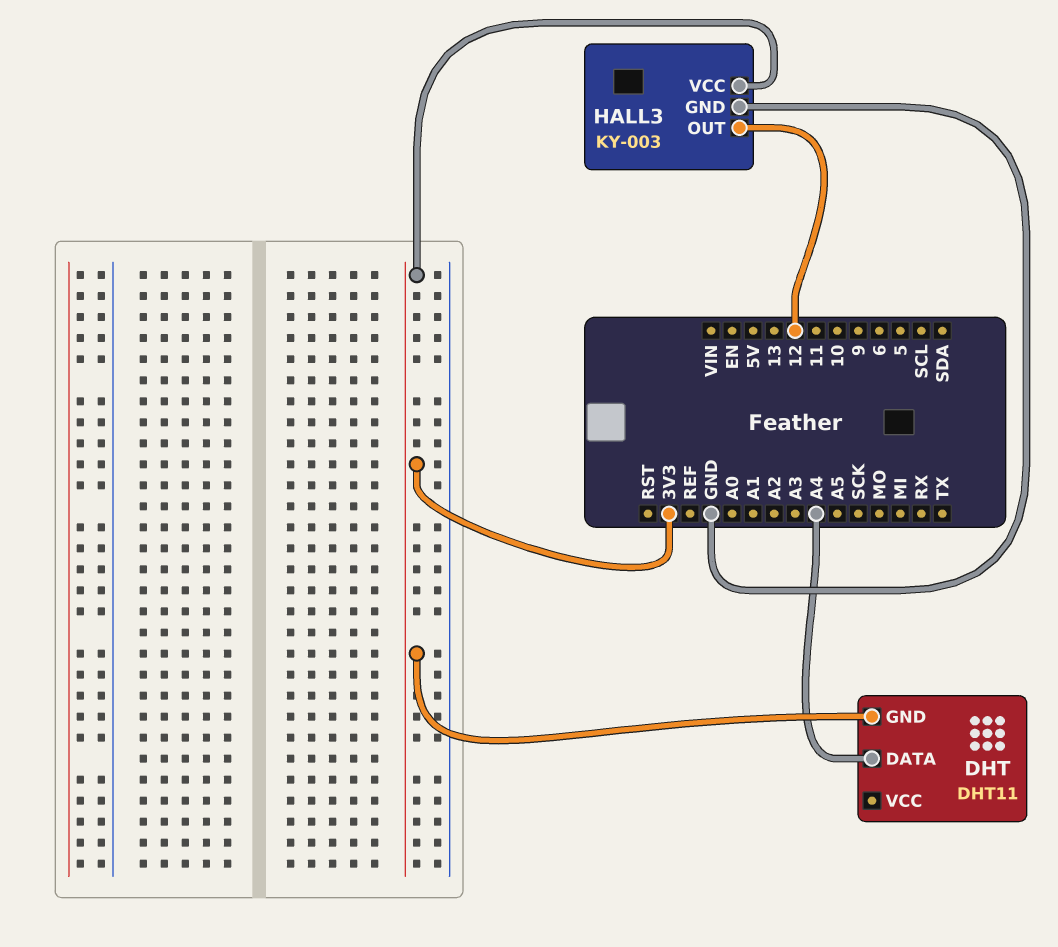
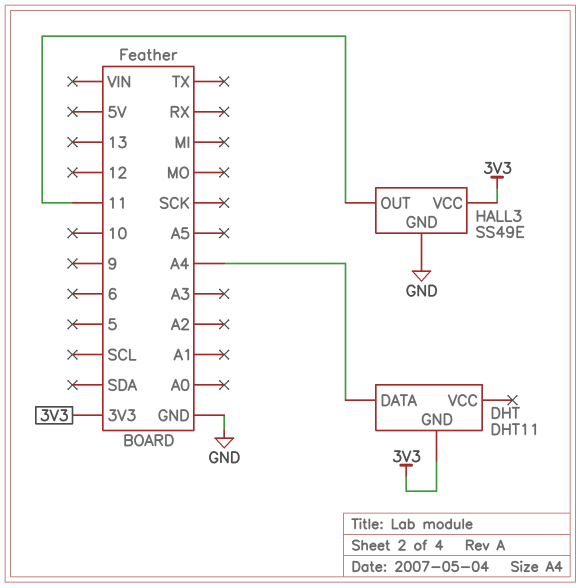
HALL3: KY-003 -> SS49E
HALL3 pin OUT: 12 -> 11

